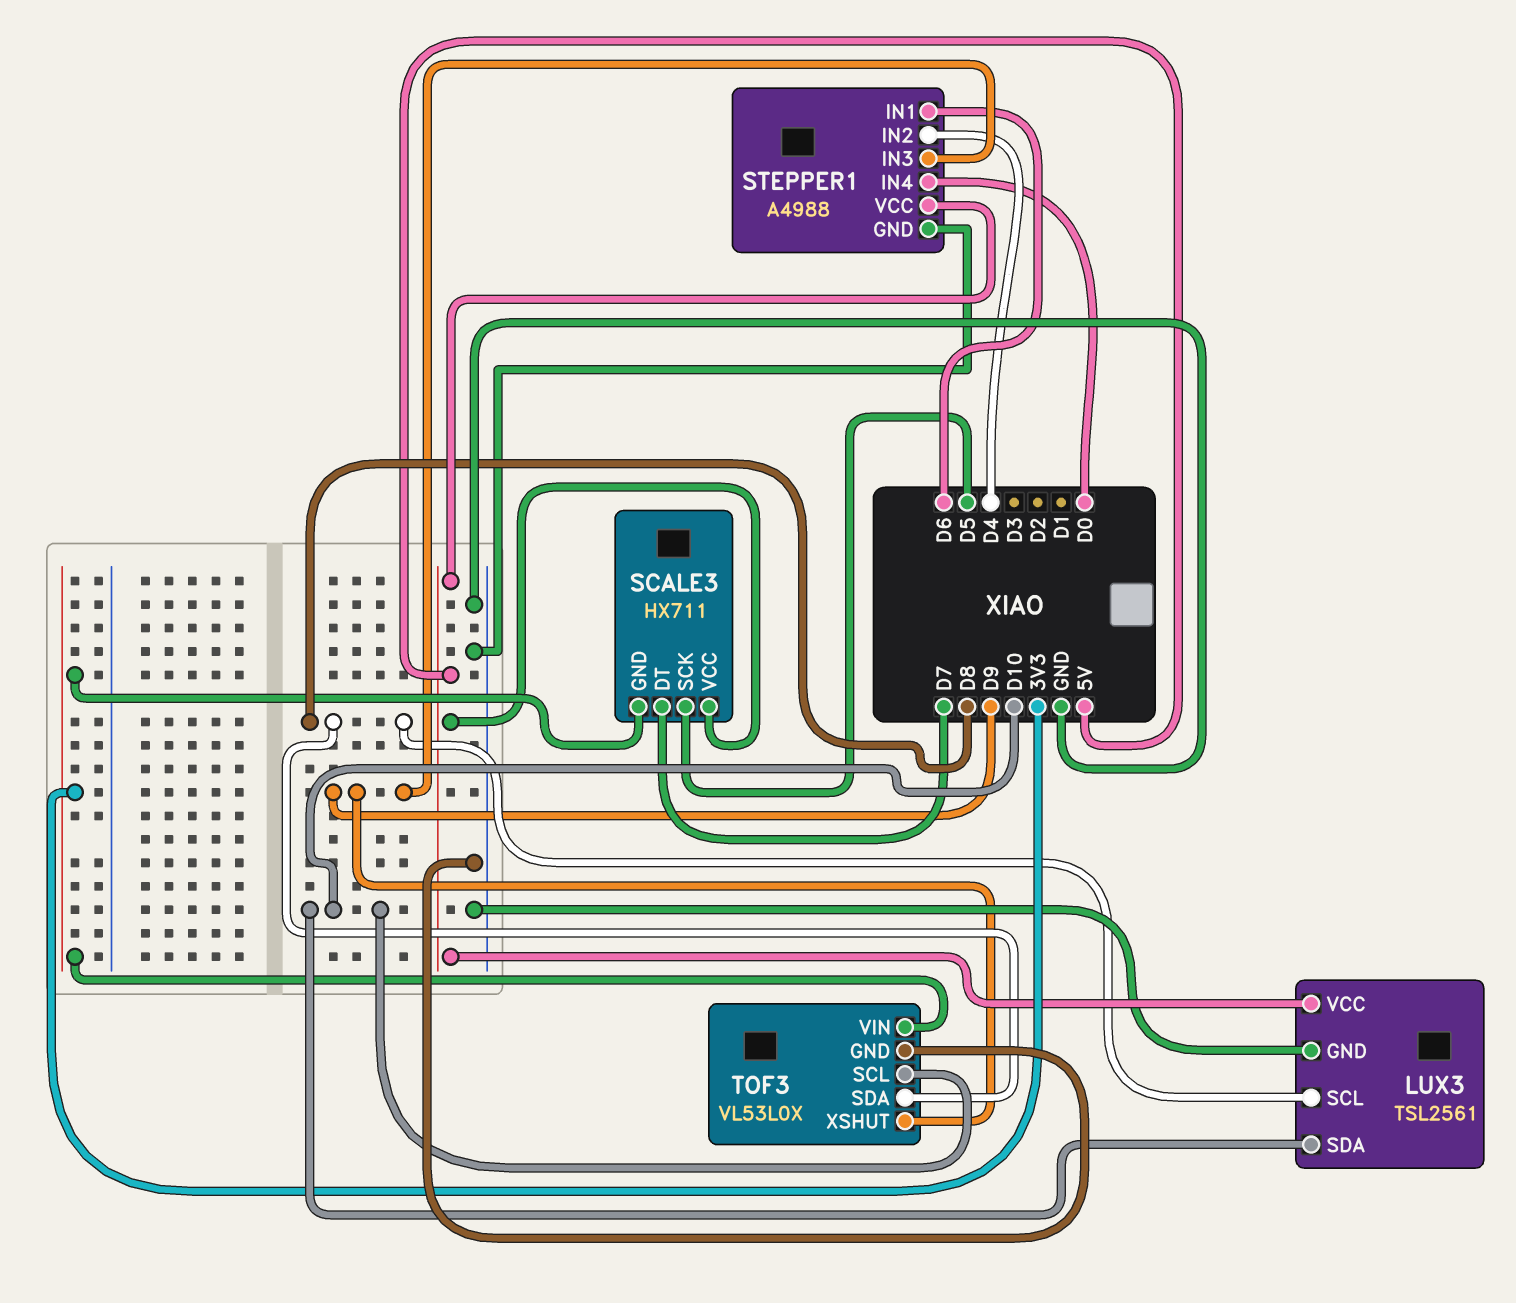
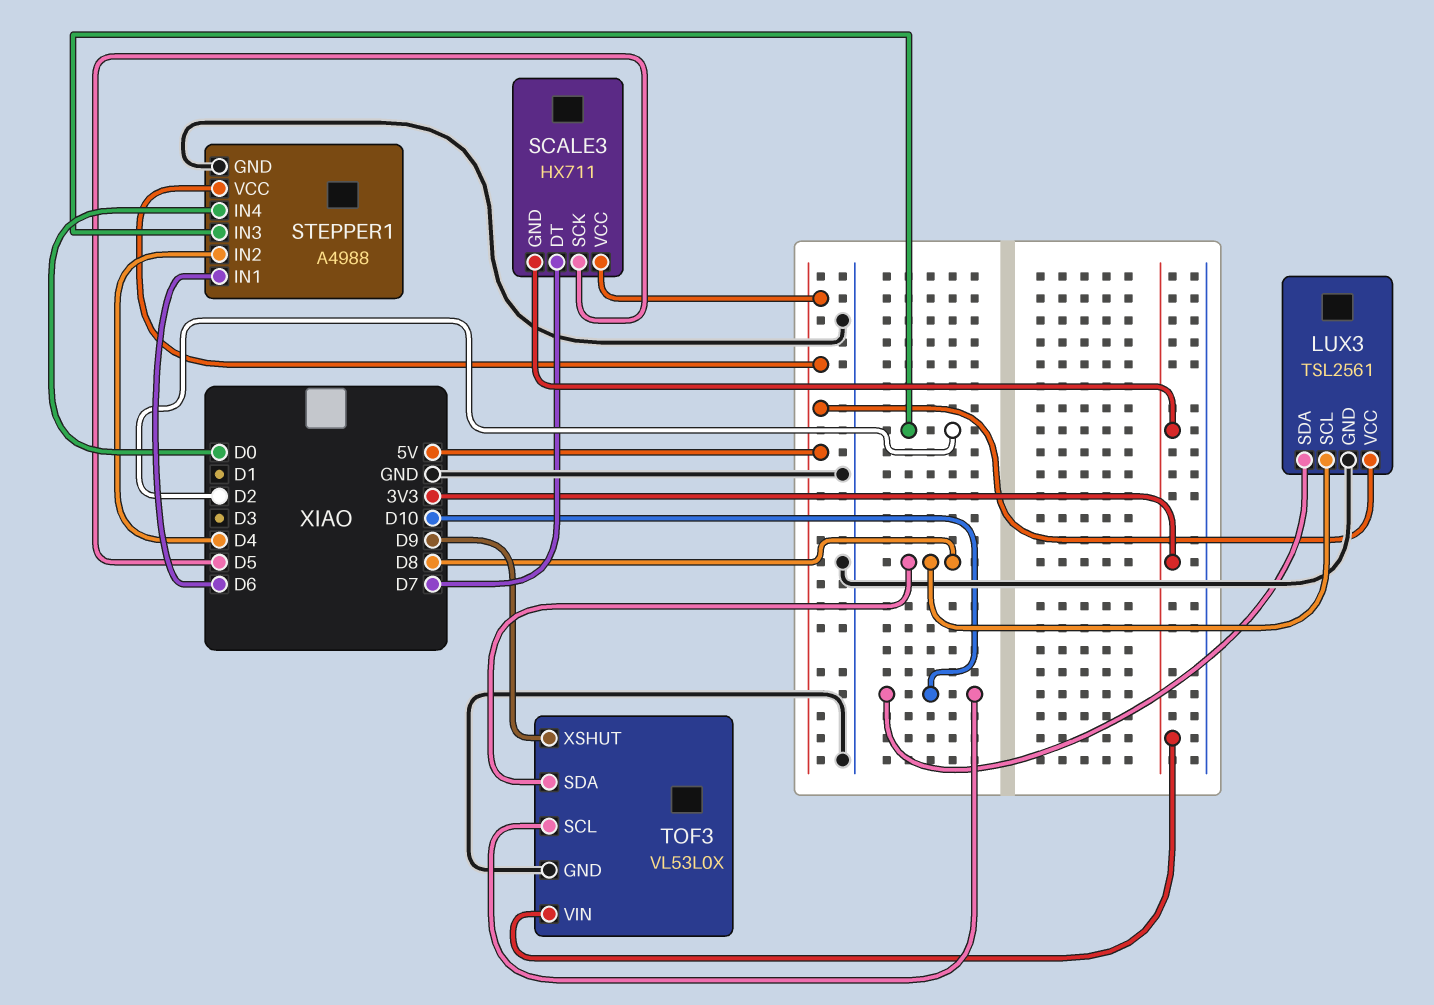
STEPPER1 pin IN3: D9 -> D2

